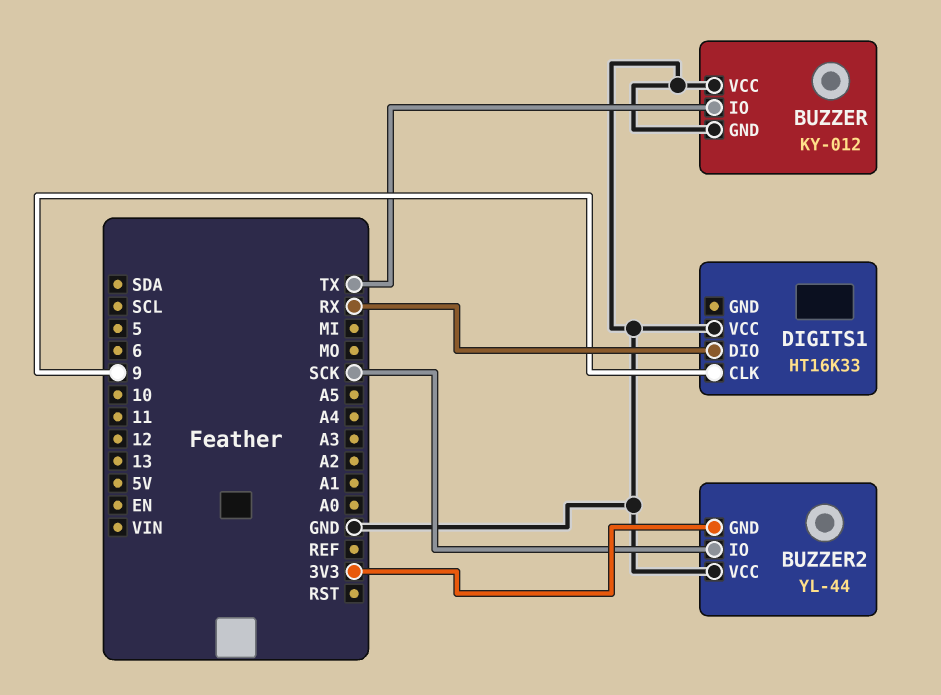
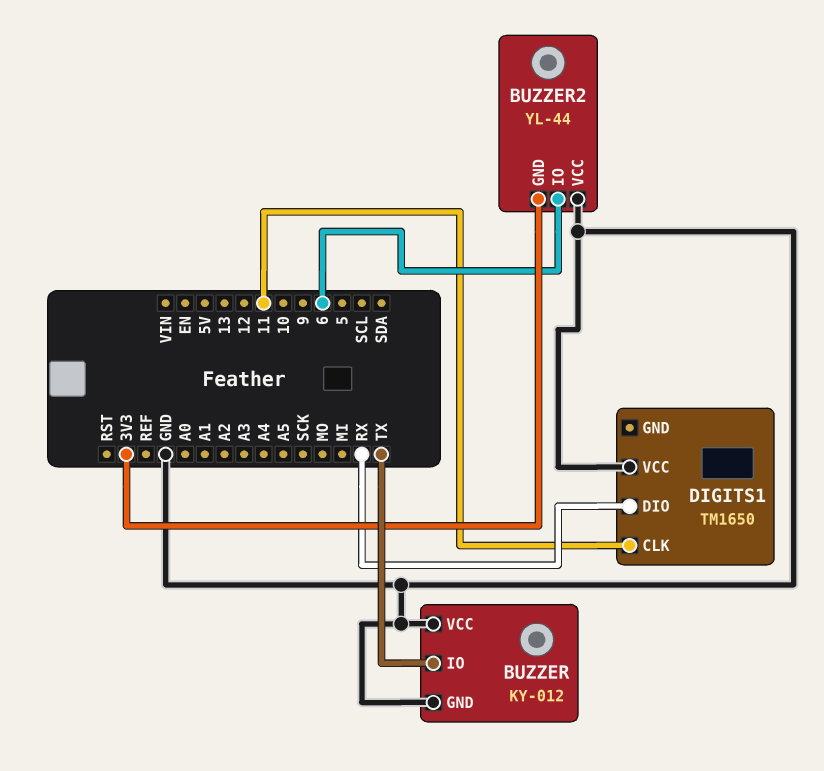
BUZZER2 pin IO: SCK -> 6
DIGITS1: HT16K33 -> TM1650
DIGITS1 pin CLK: 9 -> 11

